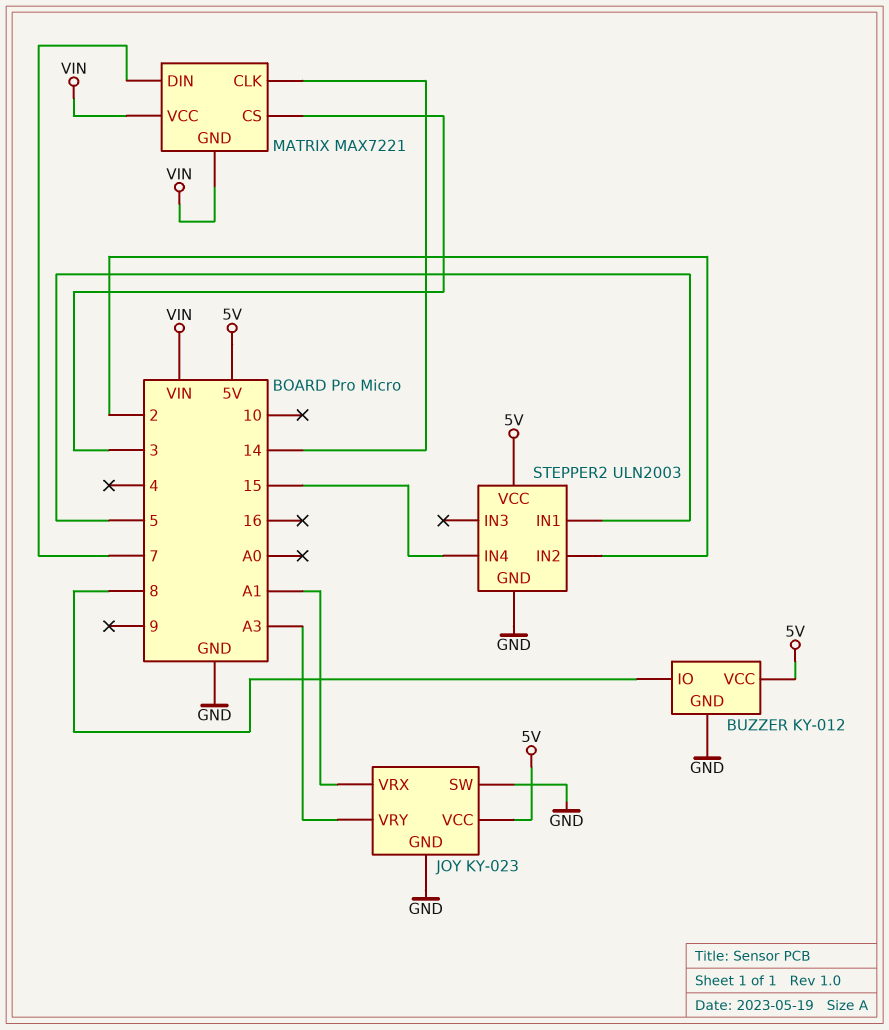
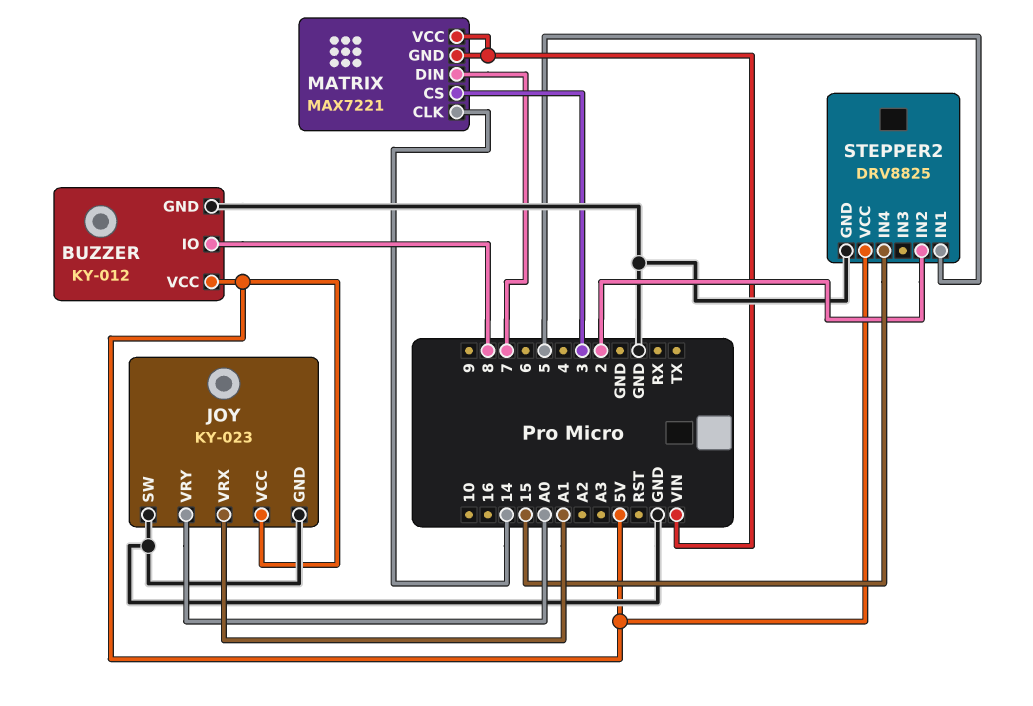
JOY pin VRY: A3 -> A0
STEPPER2: ULN2003 -> DRV8825

